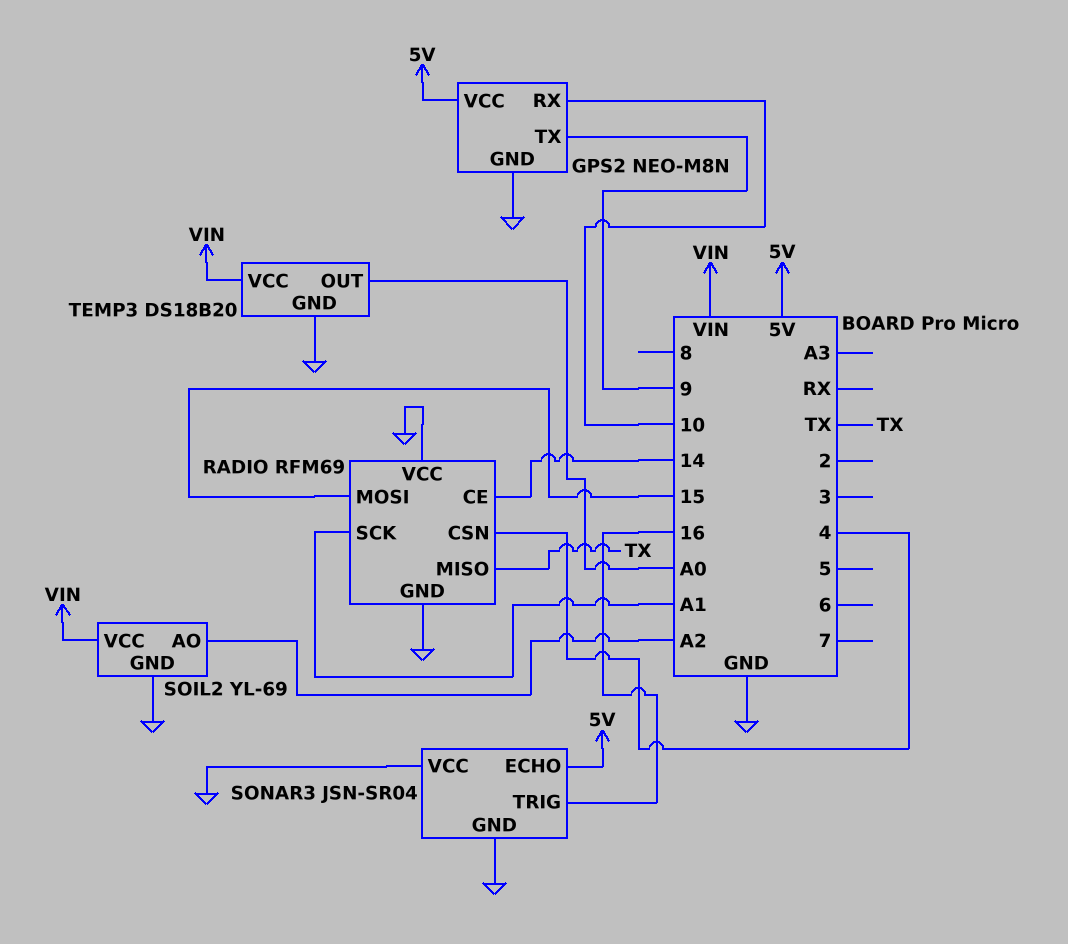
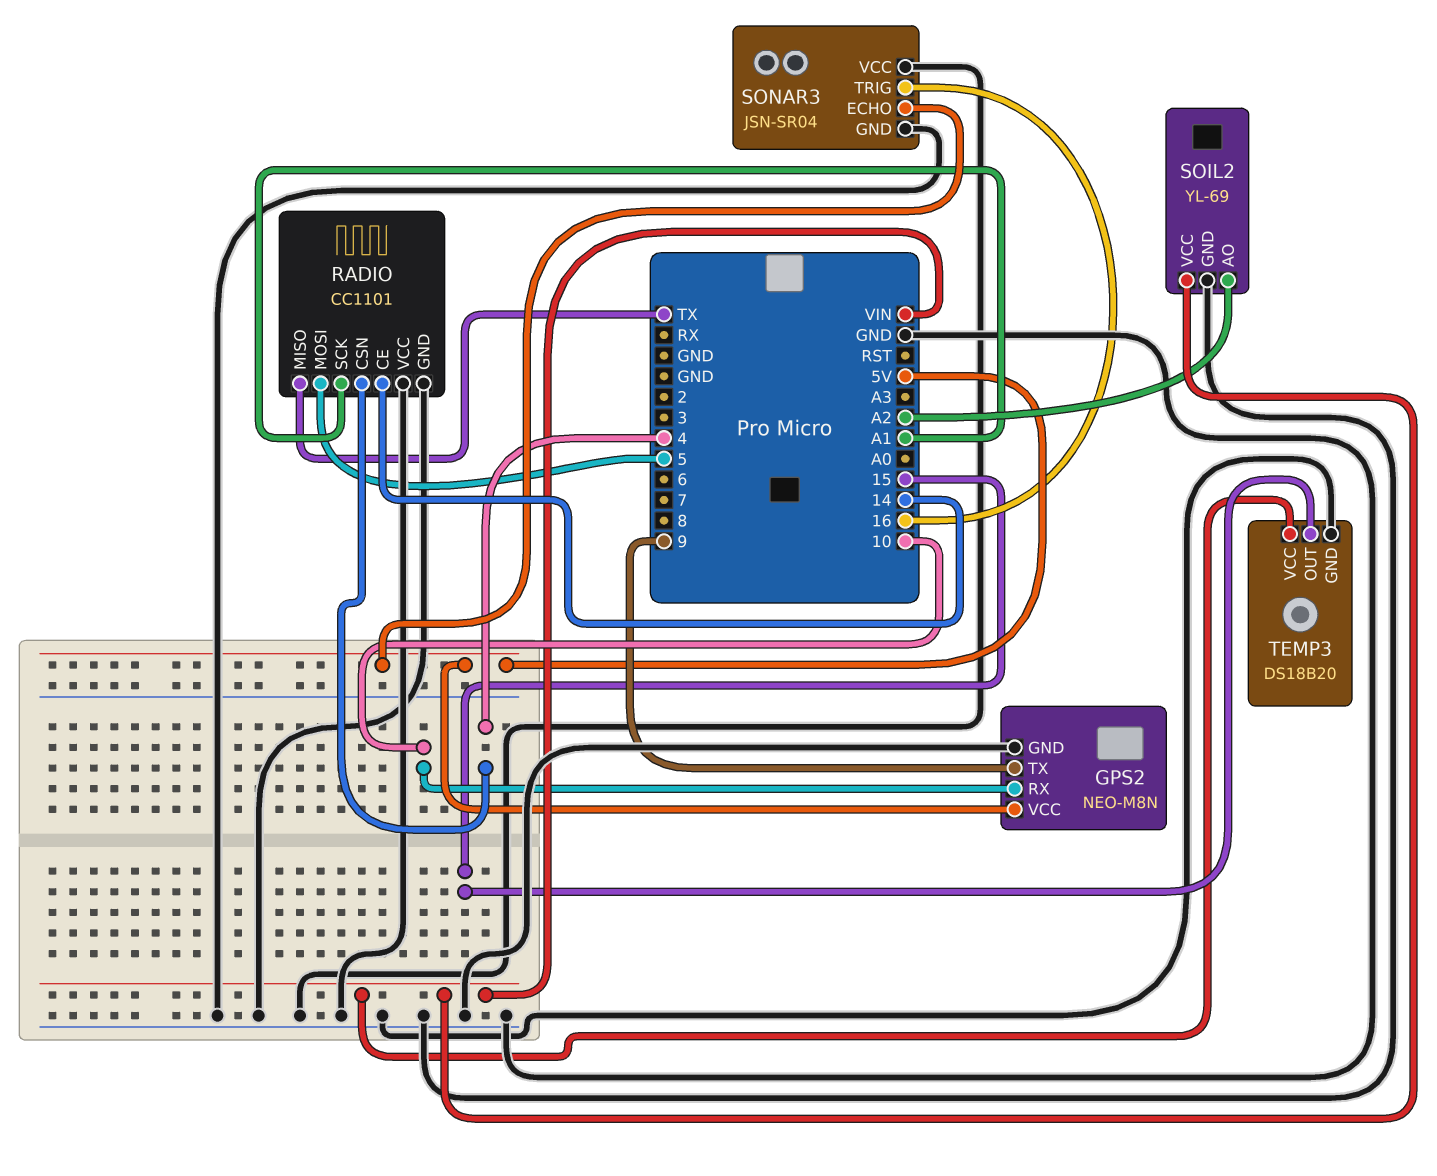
RADIO: RFM69 -> CC1101
RADIO pin MOSI: 15 -> 5
TEMP3 pin OUT: A0 -> 15

